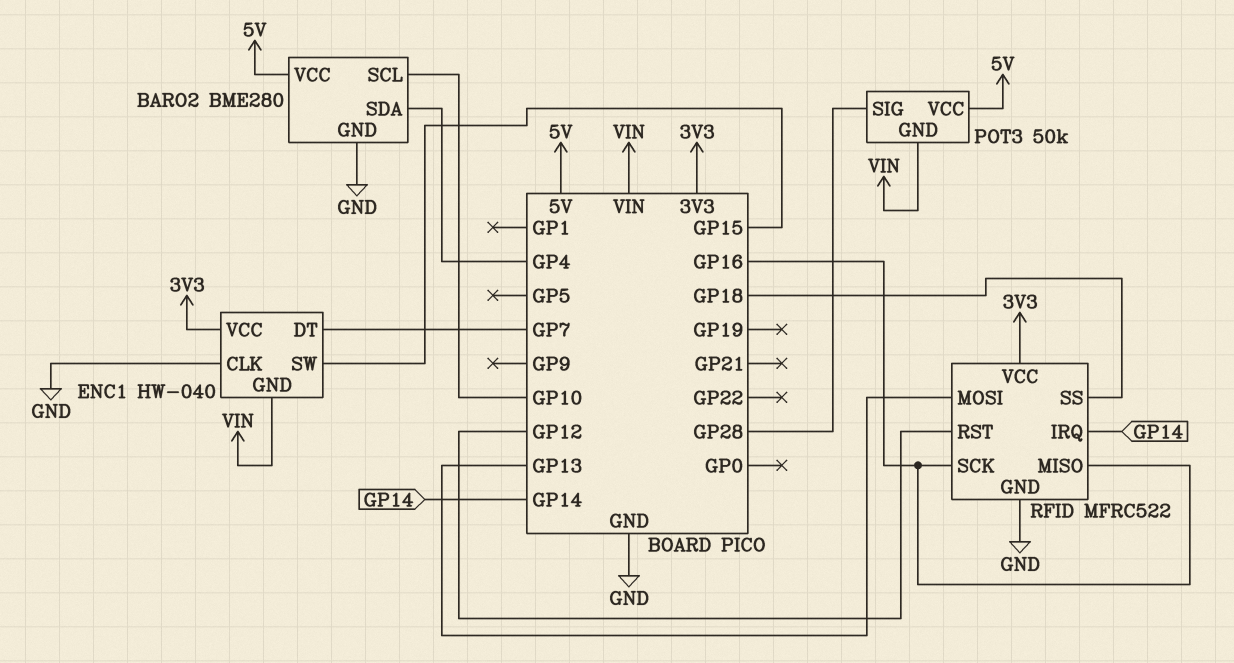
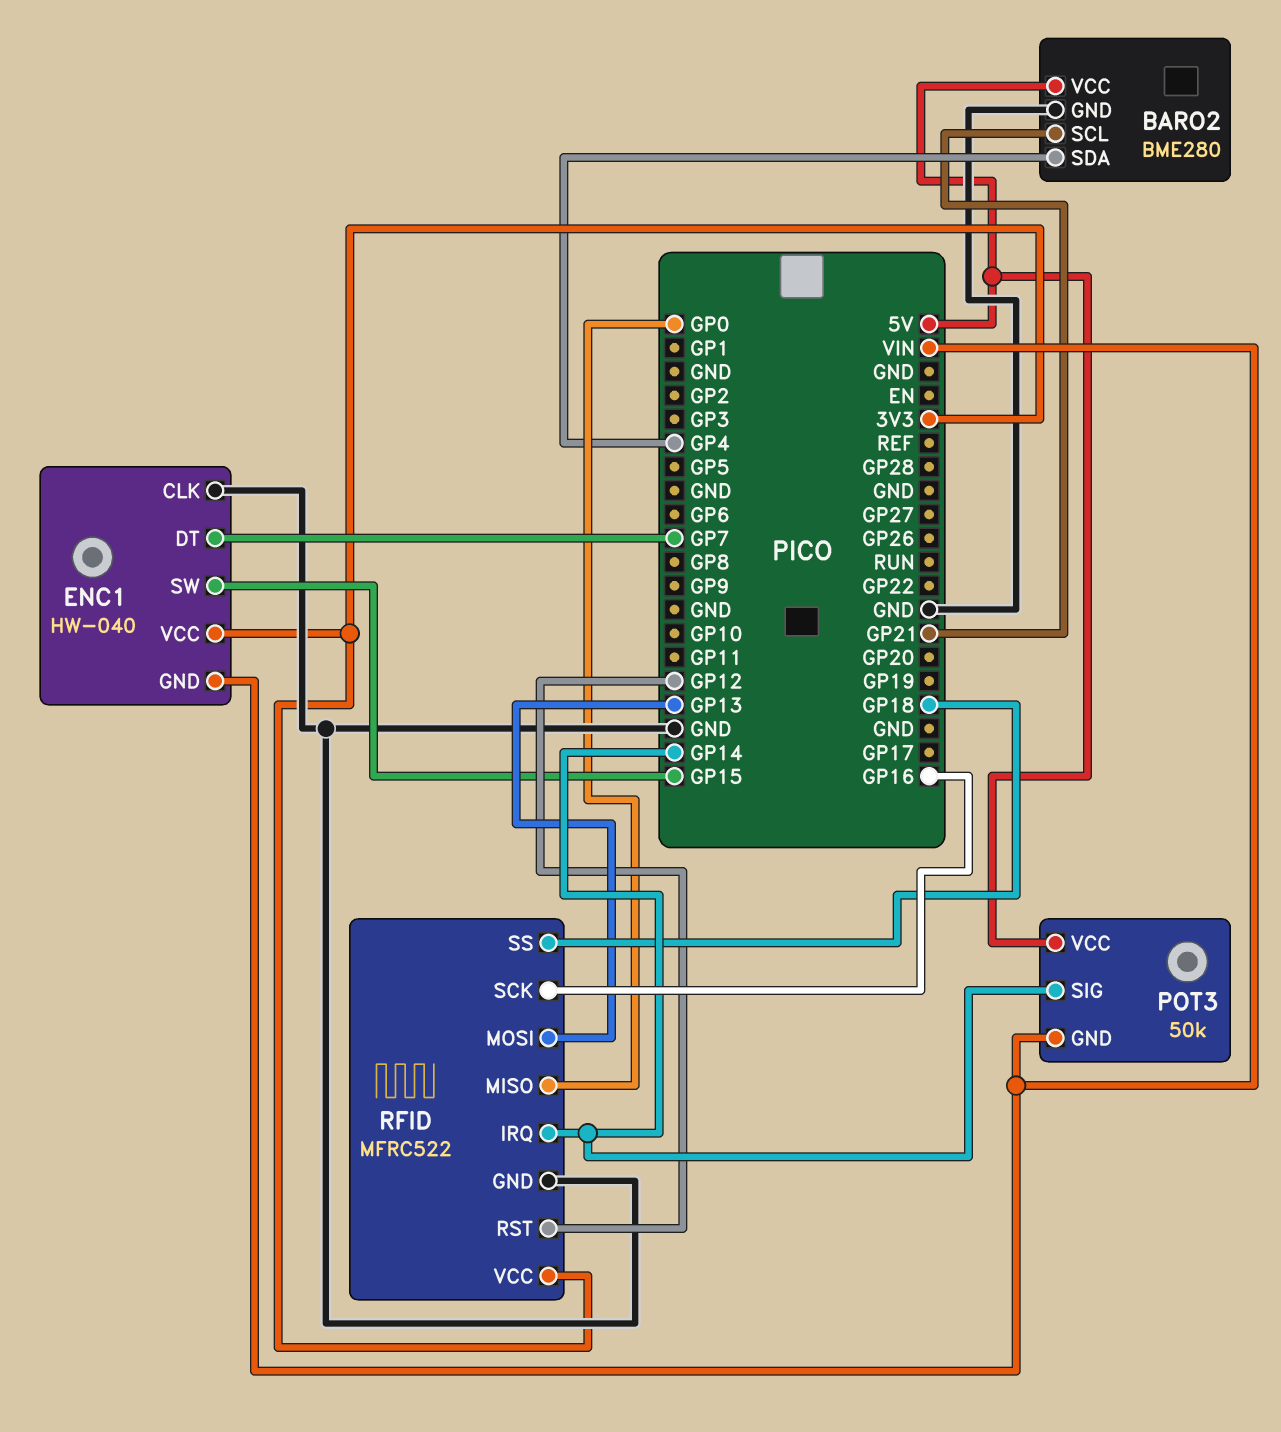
BARO2 pin SCL: GP10 -> GP21
POT3 pin SIG: GP28 -> GP14
RFID pin MISO: GP16 -> GP0

